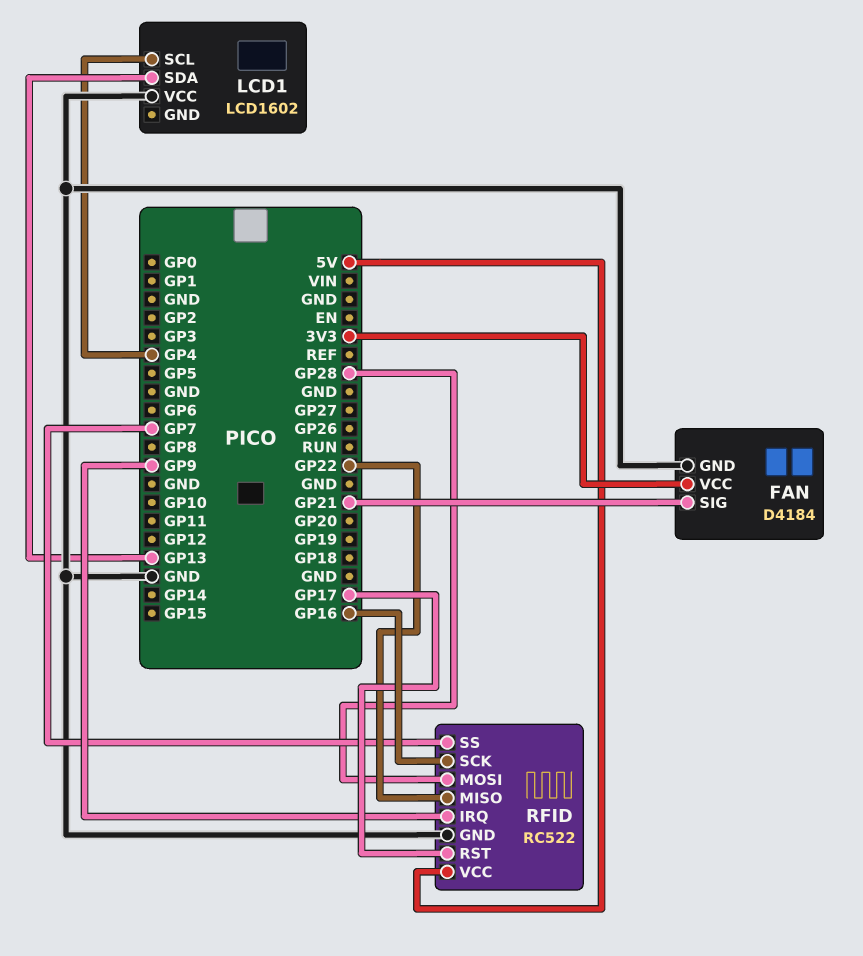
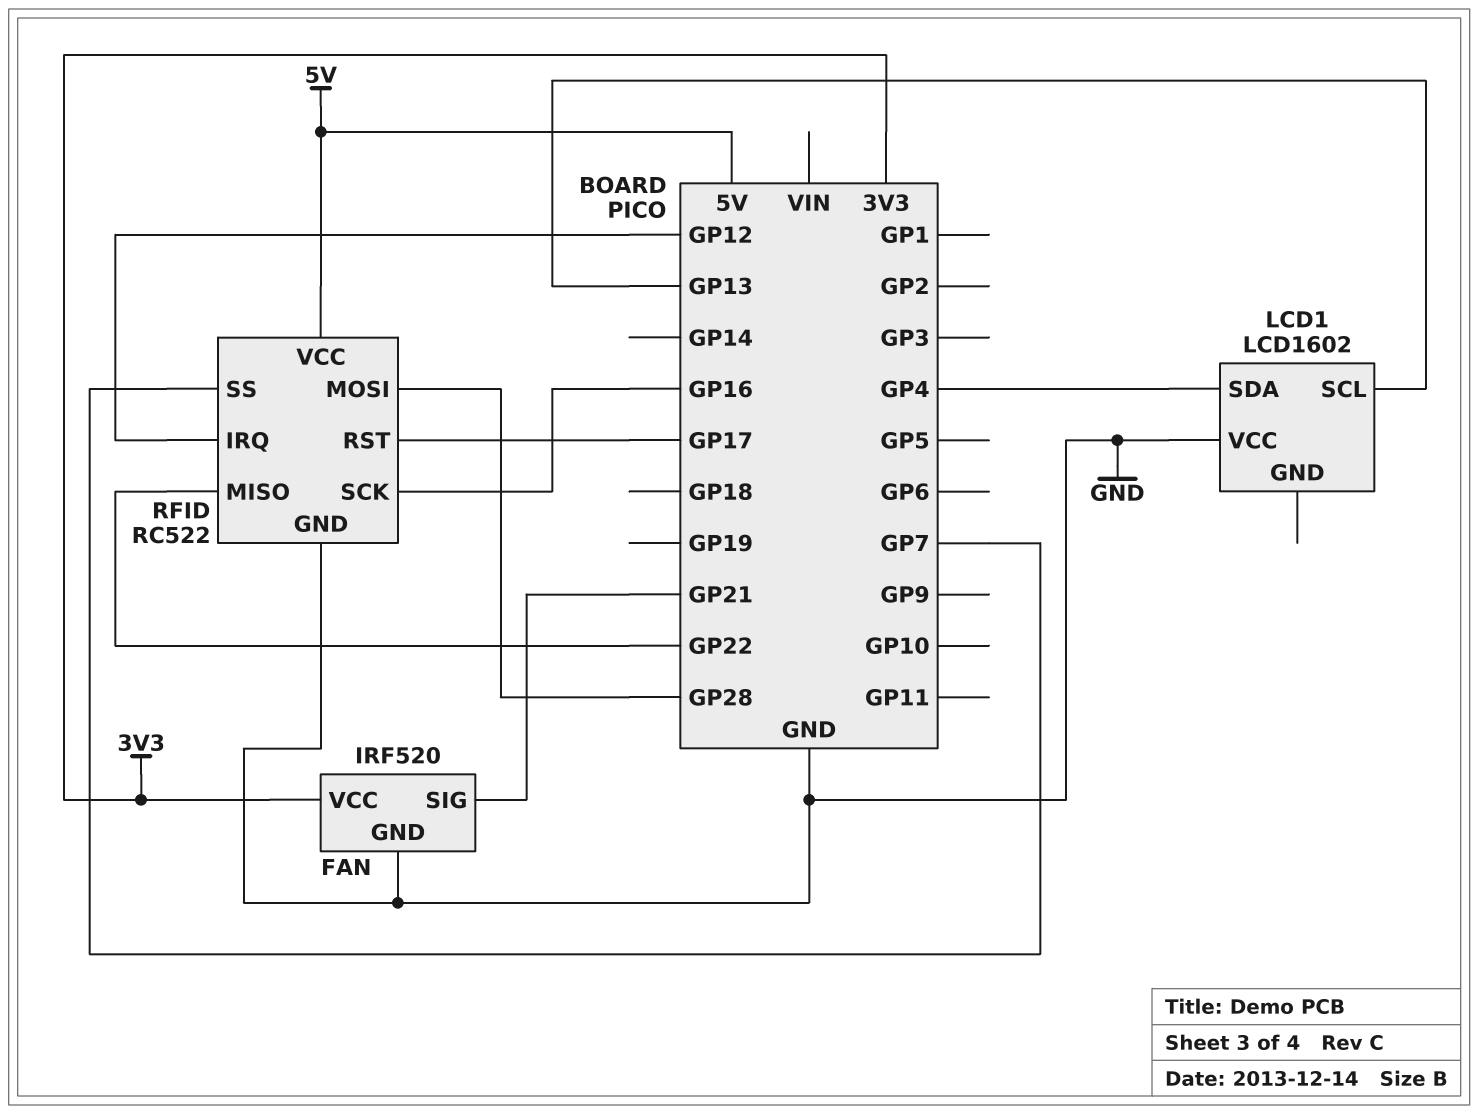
FAN: D4184 -> IRF520
LCD1 pin SCL: GP4 -> GP13
LCD1 pin SDA: GP13 -> GP4
RFID pin IRQ: GP9 -> GP12

